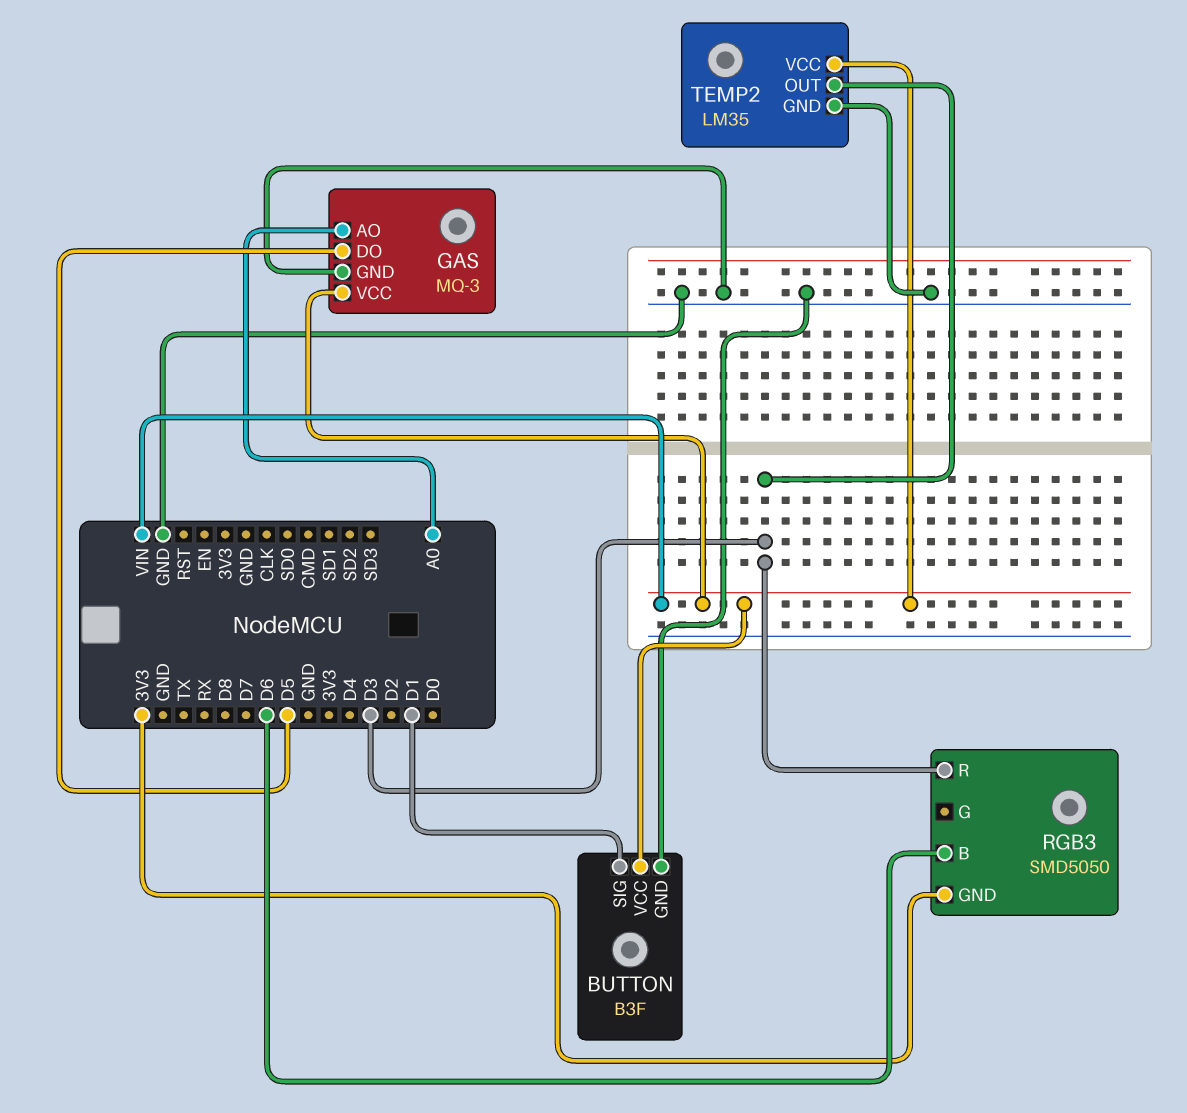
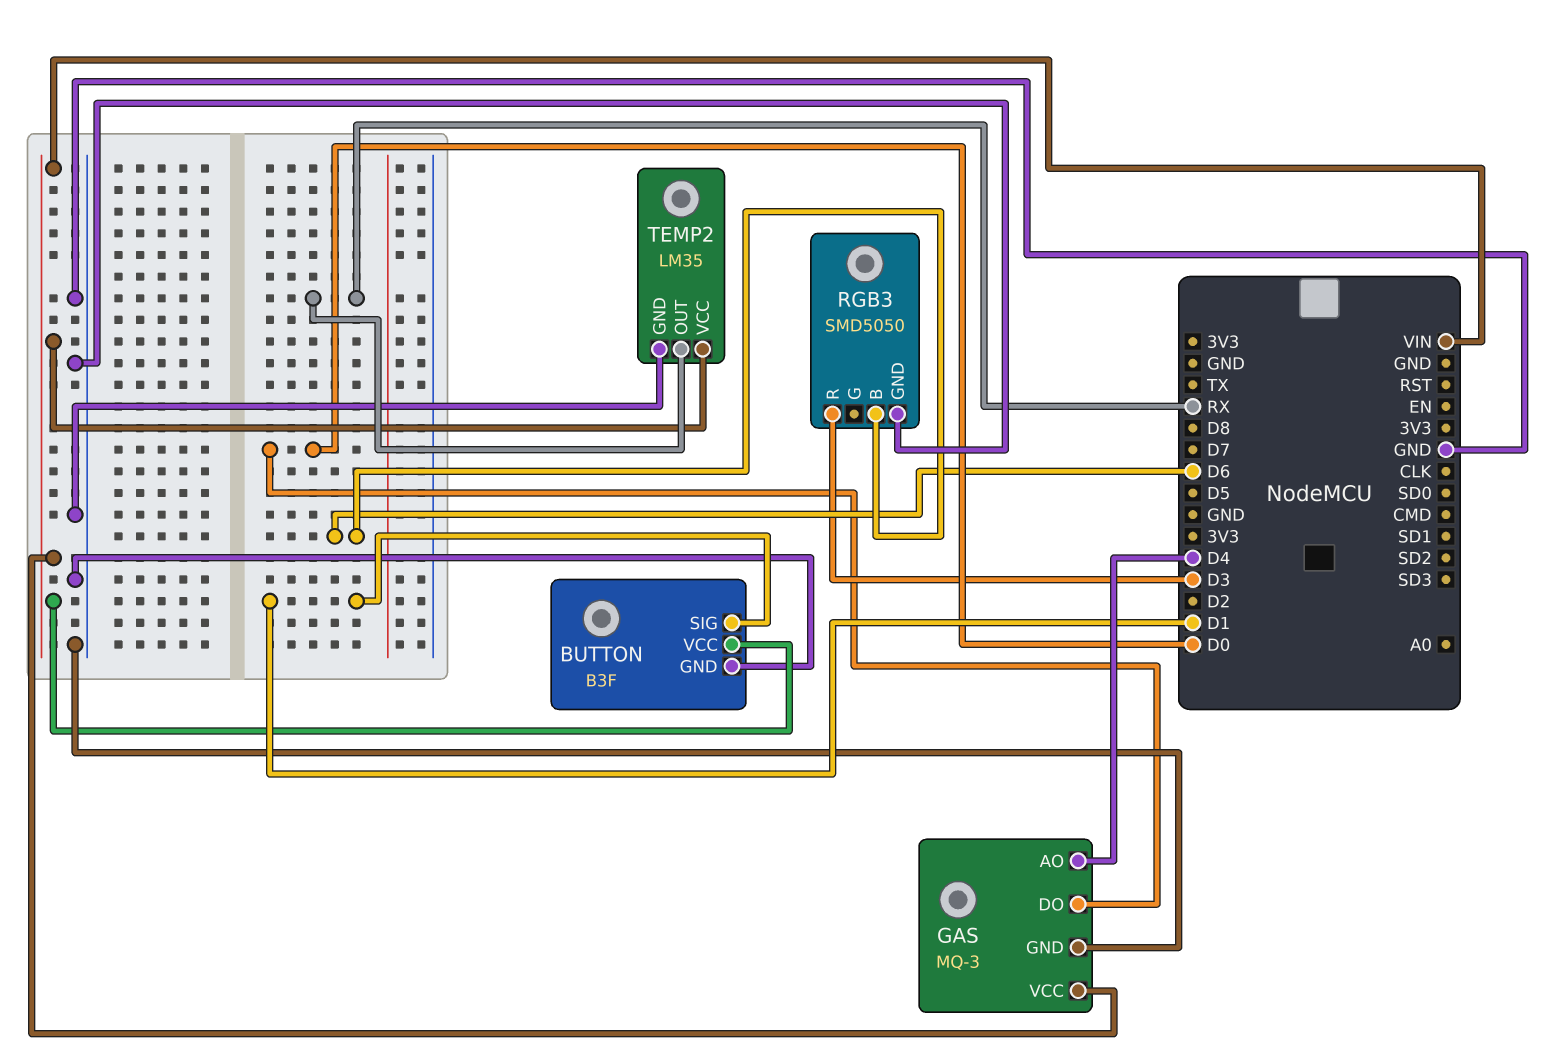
GAS pin AO: A0 -> D4
GAS pin DO: D5 -> D0
RGB3 pin GND: 3V3 -> GND
TEMP2 pin OUT: D3 -> RX

